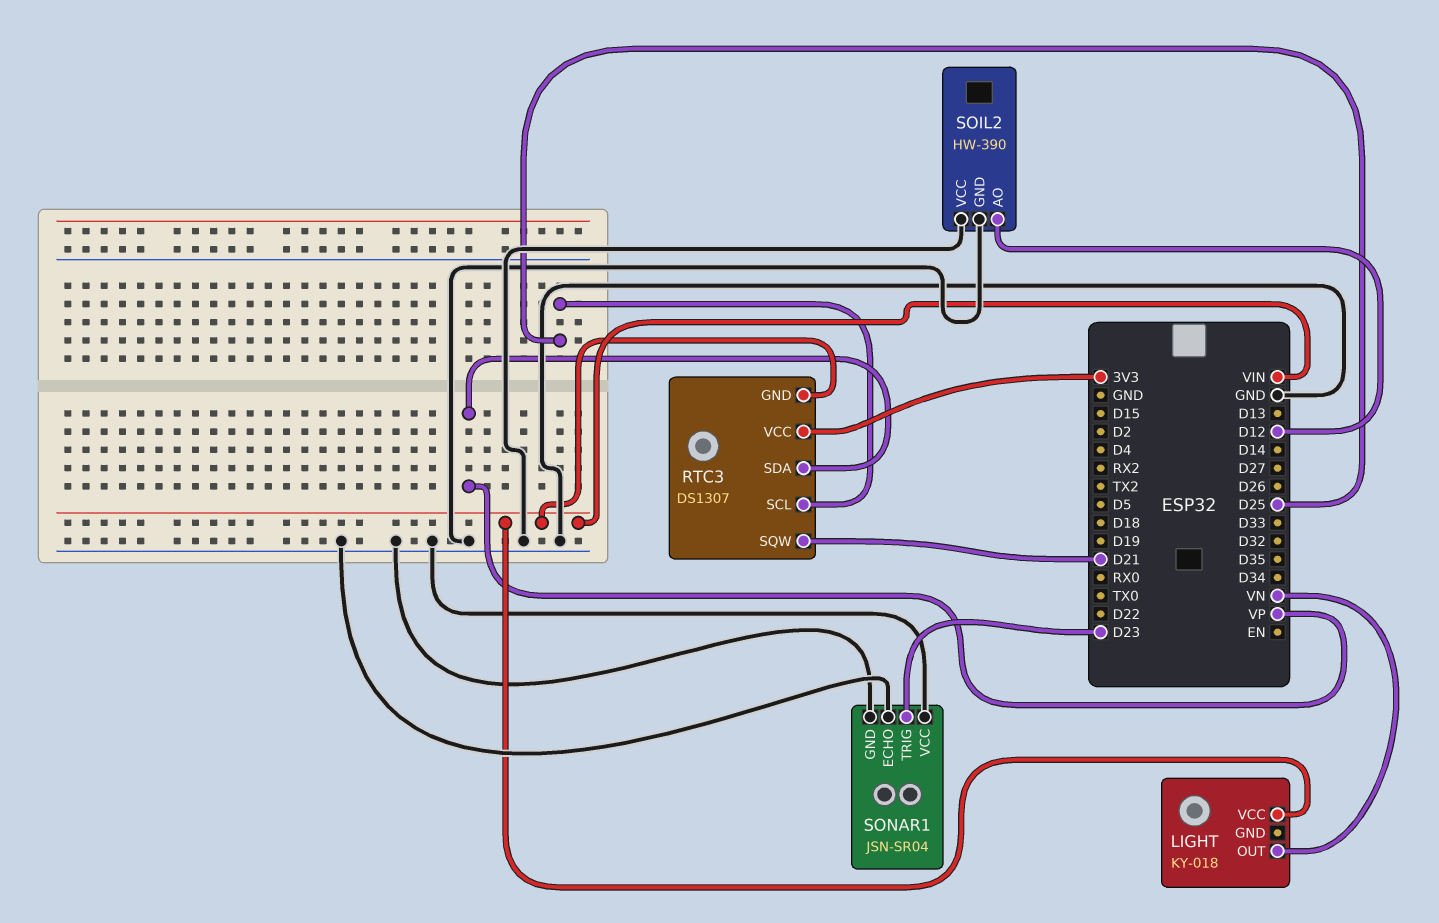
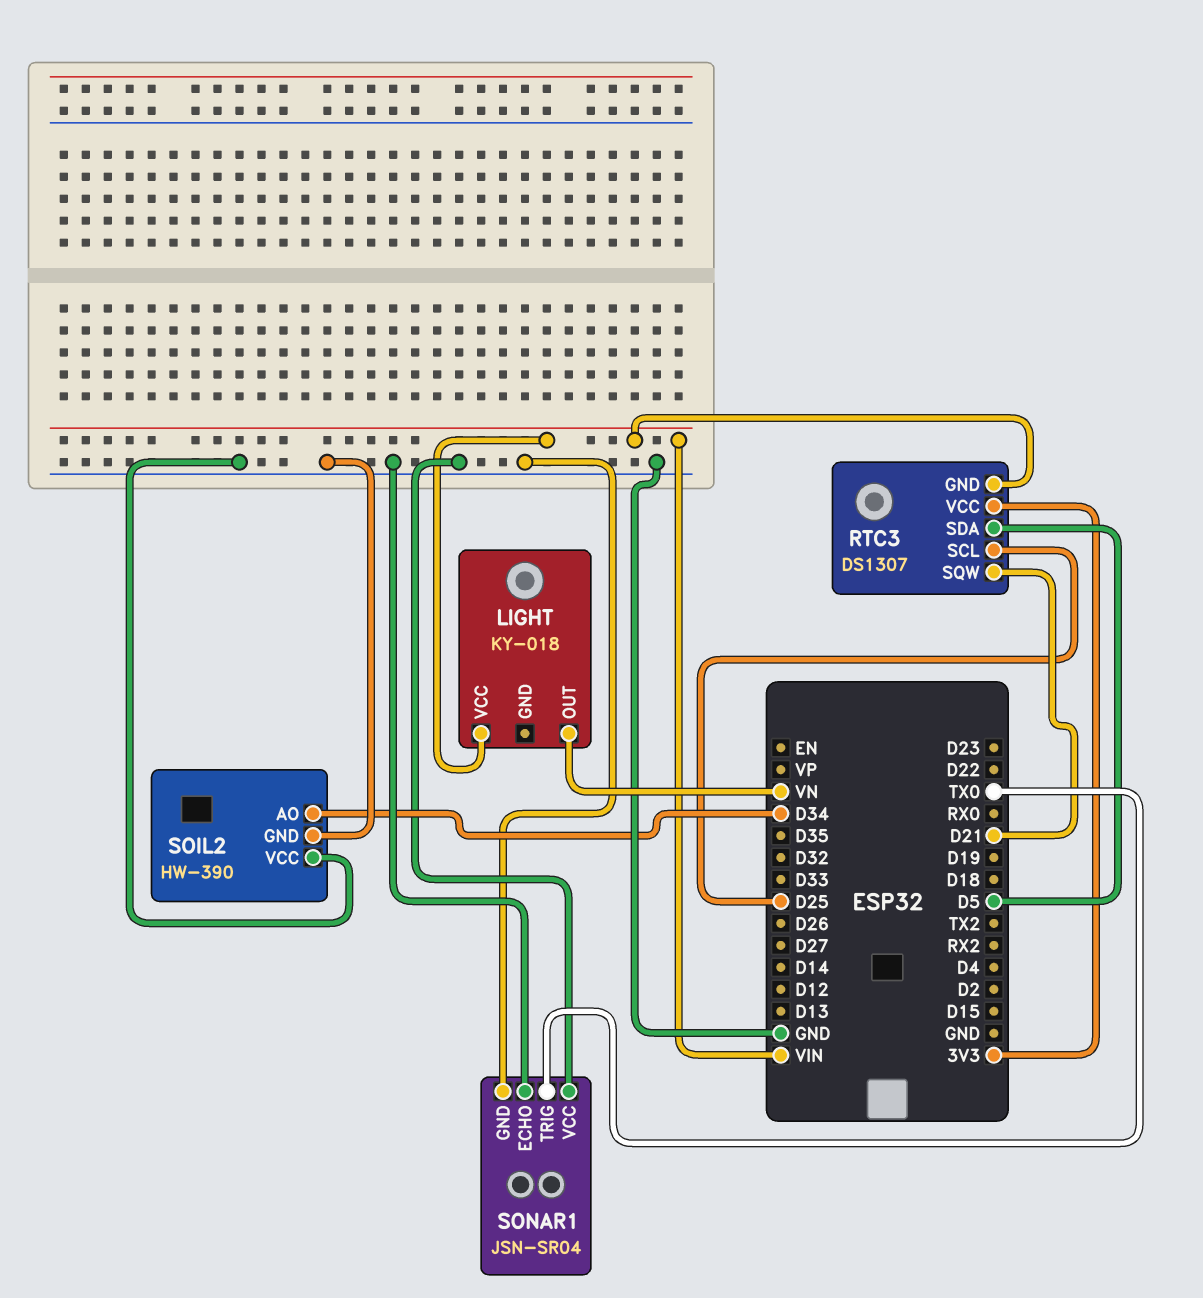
RTC3 pin SDA: VP -> D5
SOIL2 pin AO: D12 -> D34
SONAR1 pin TRIG: D23 -> TX0

